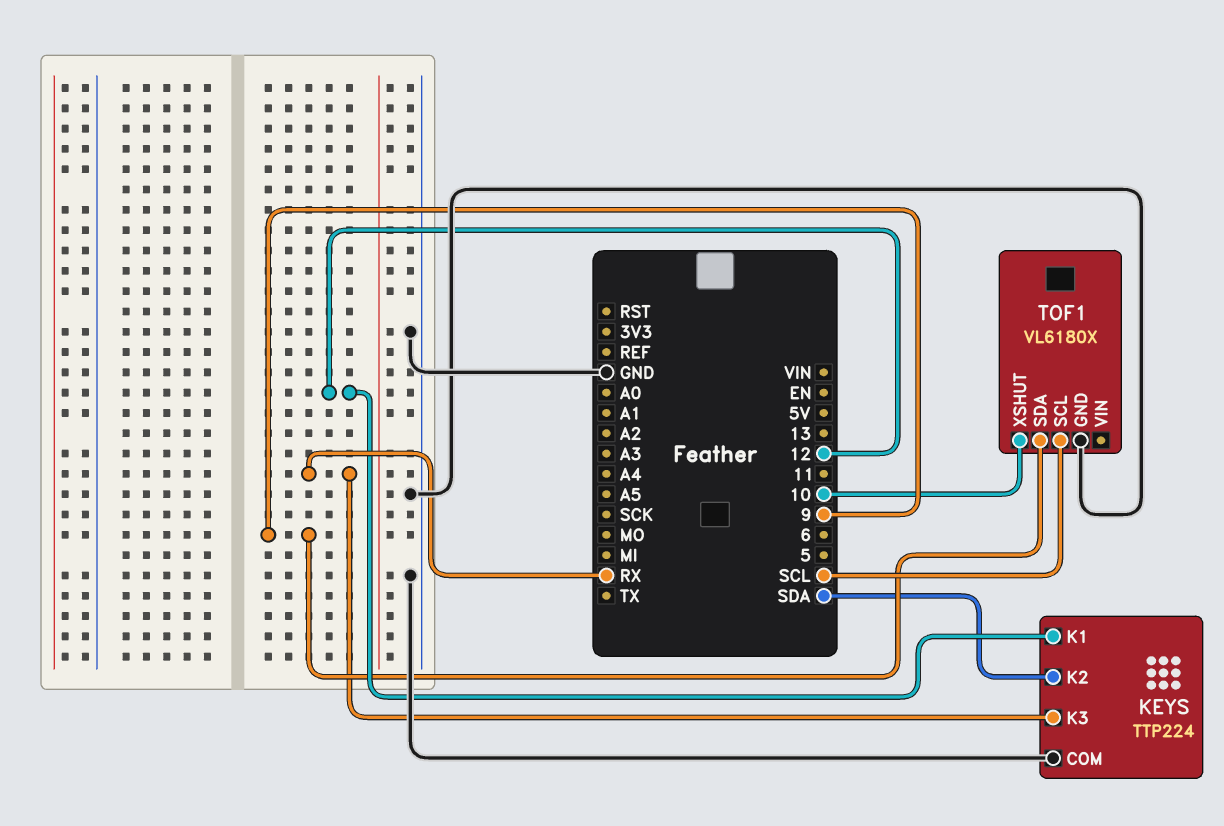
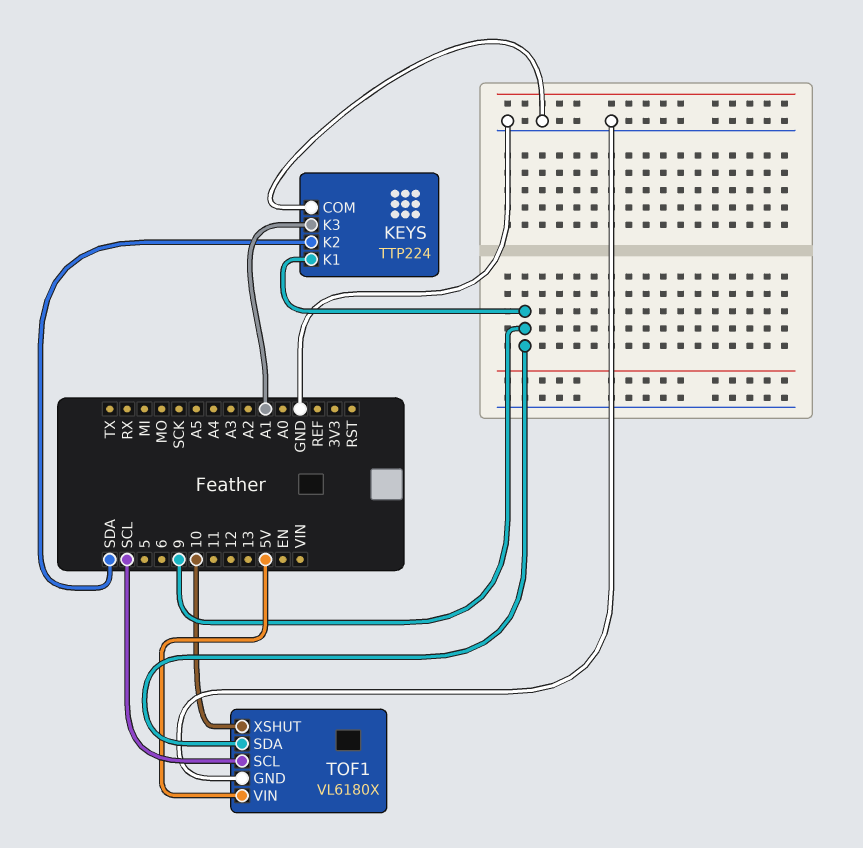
KEYS pin K1: 12 -> 9
KEYS pin K3: RX -> A1
TOF1 pin VIN: none -> 5V

